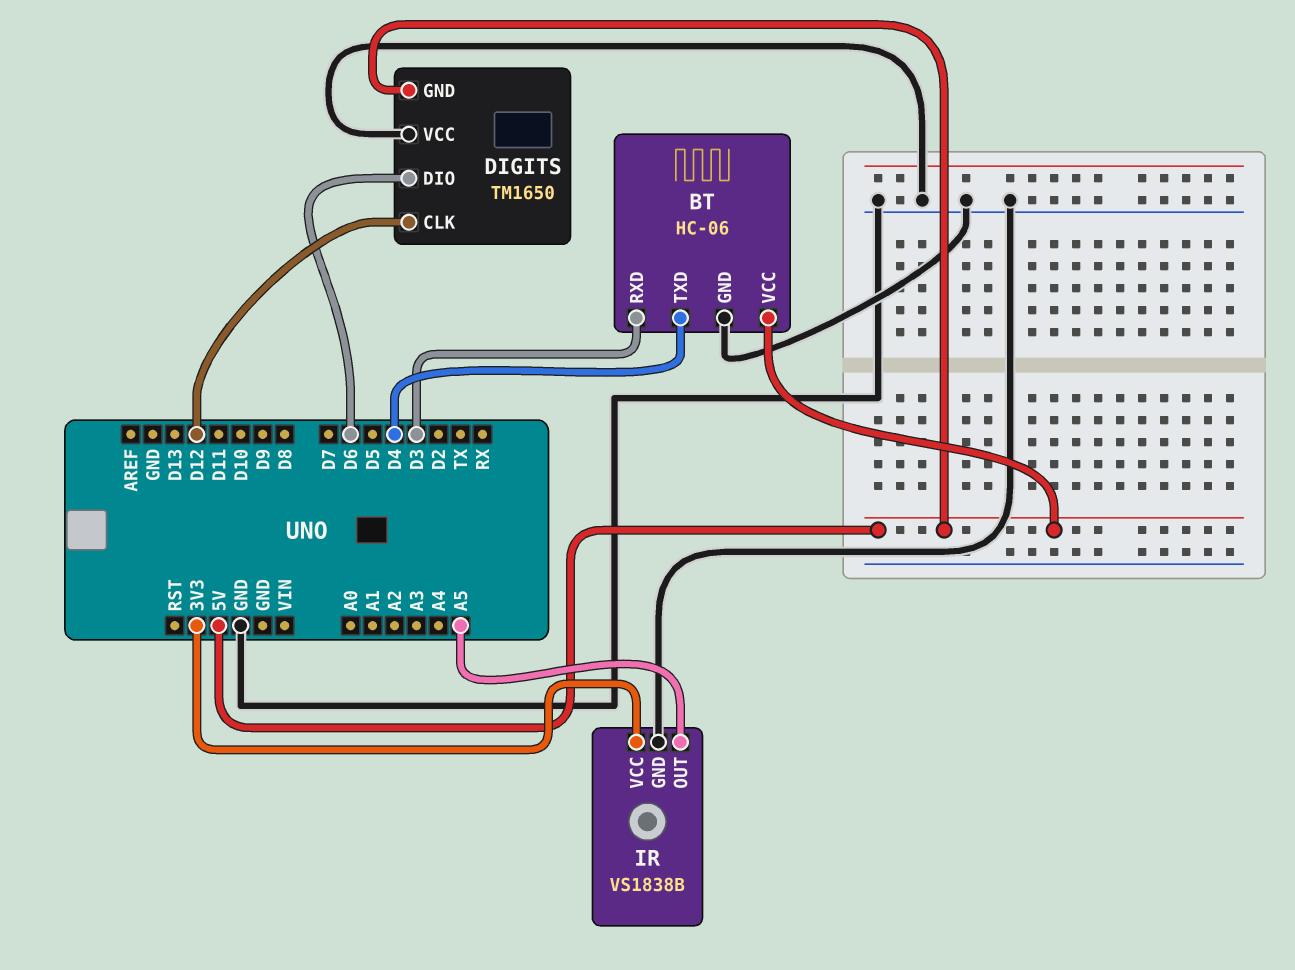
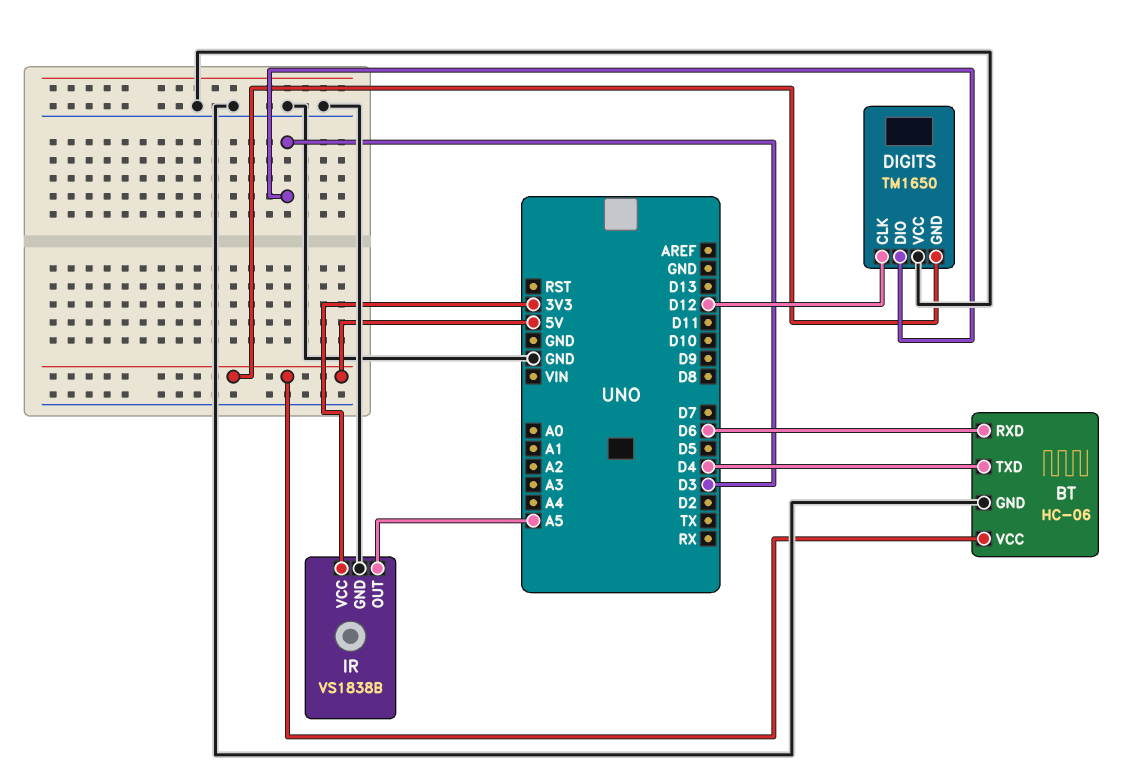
BT pin RXD: D3 -> D6
DIGITS pin DIO: D6 -> D3

